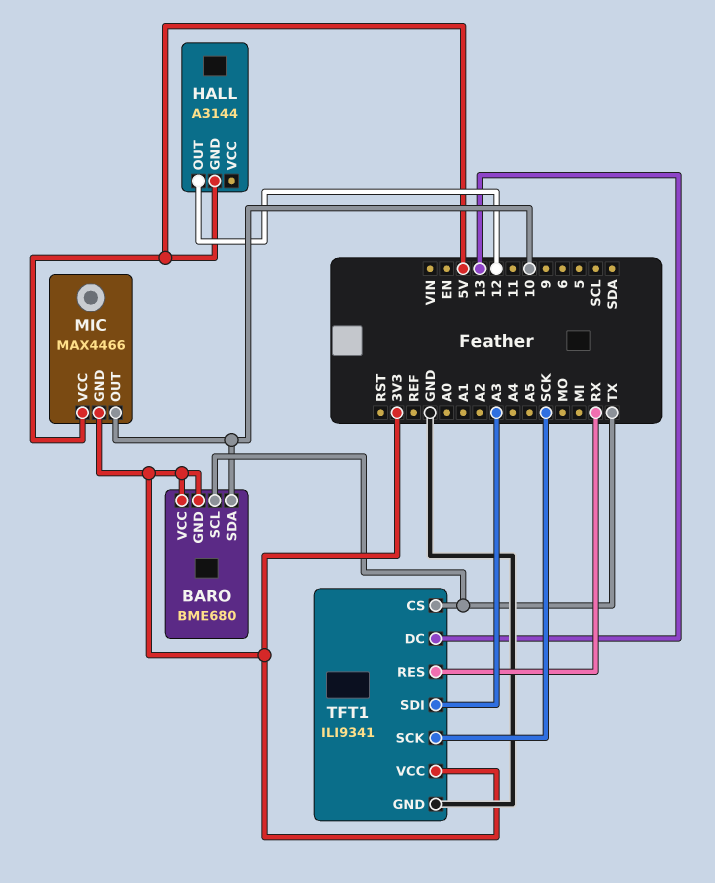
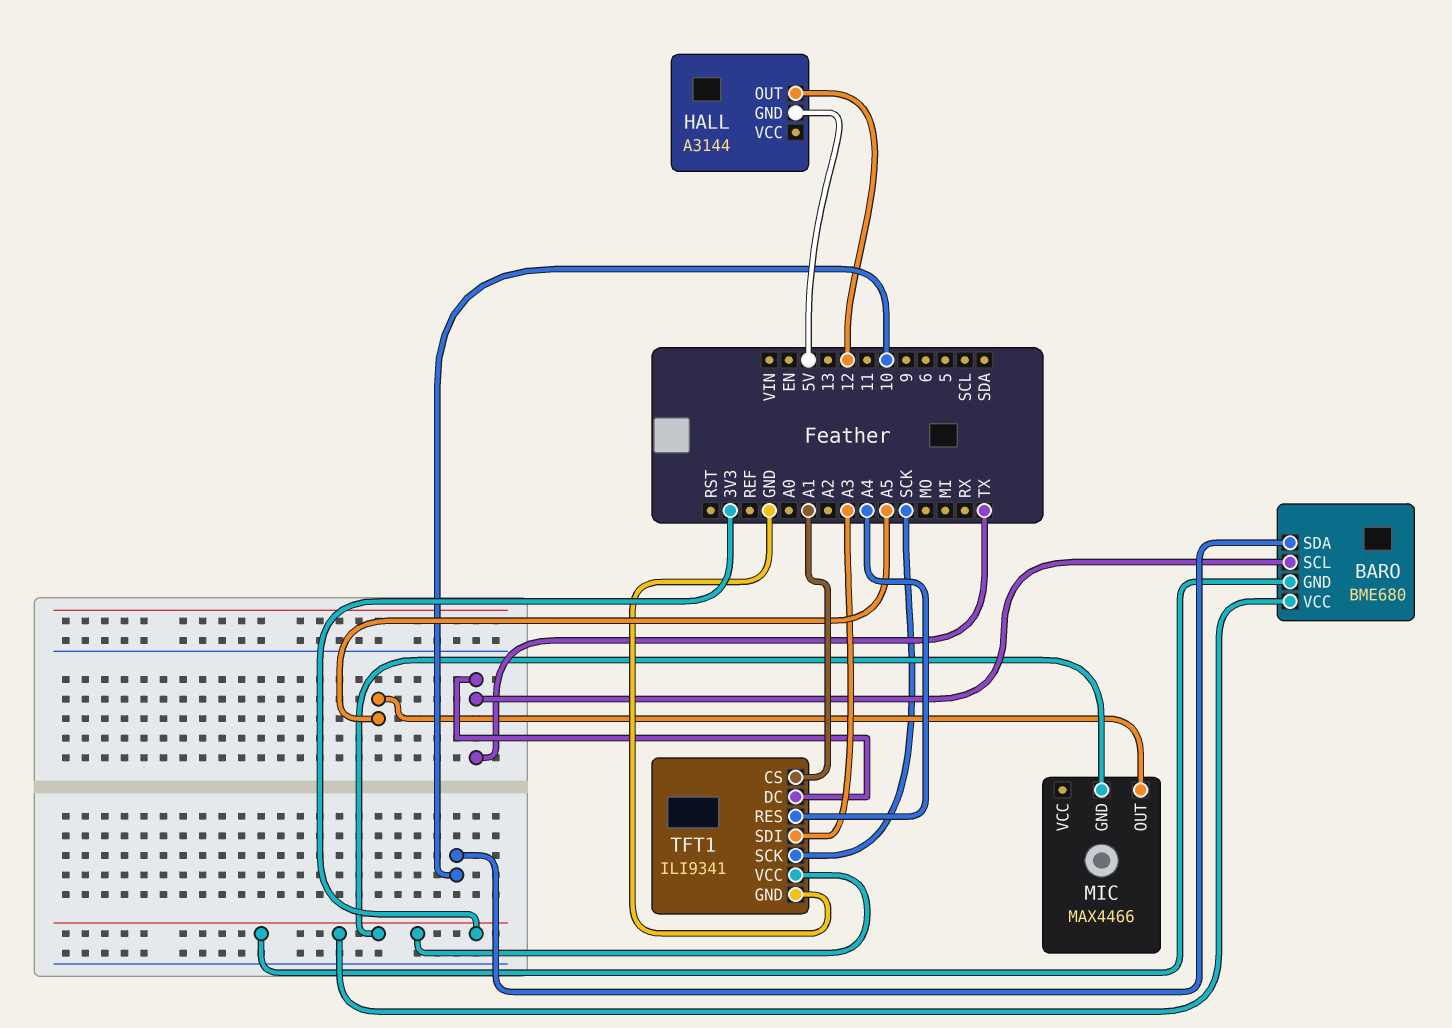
MIC pin OUT: 10 -> A5
MIC pin VCC: 5V -> none
TFT1 pin CS: TX -> A1
TFT1 pin DC: 13 -> TX
TFT1 pin RES: RX -> A4

